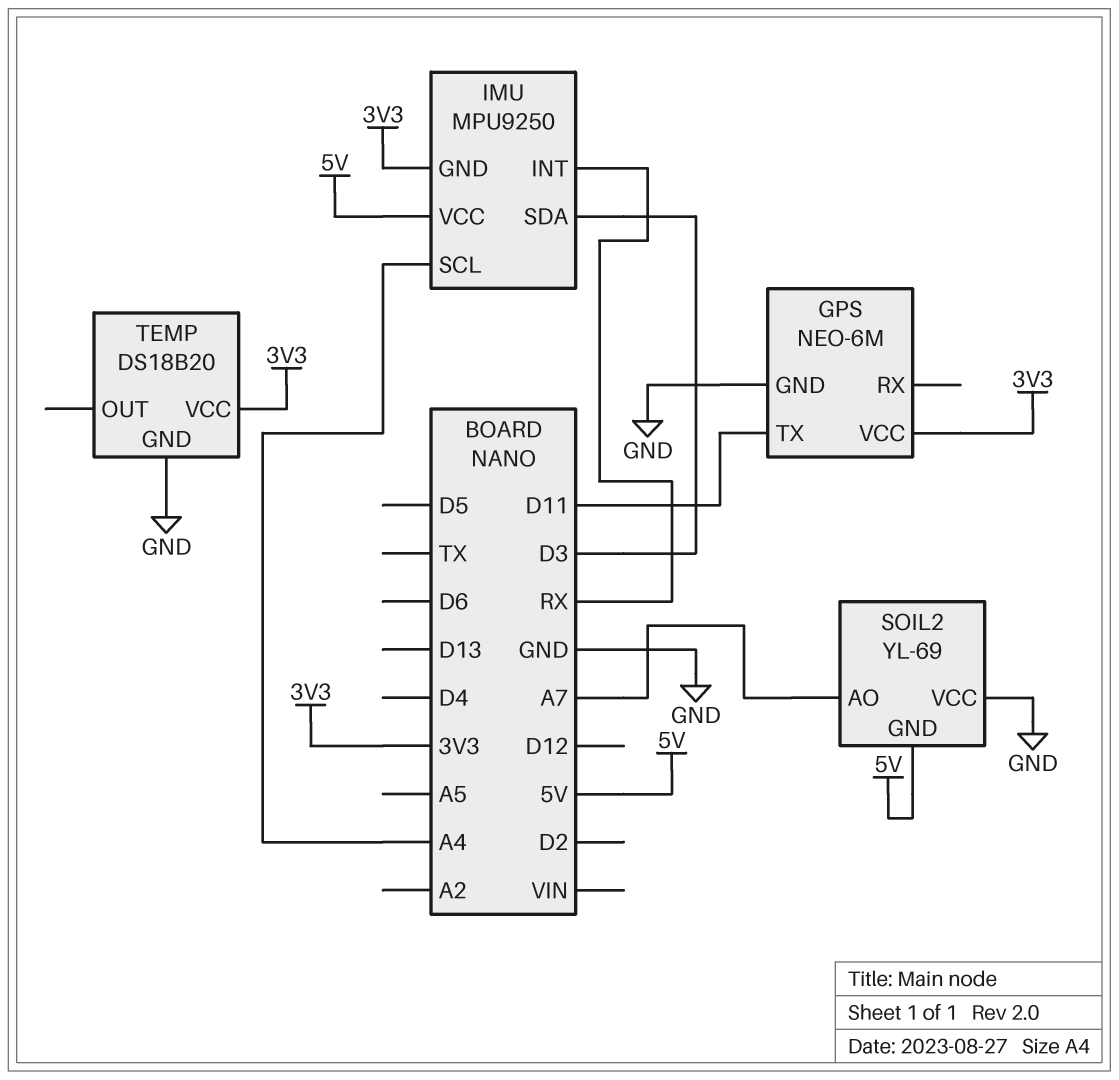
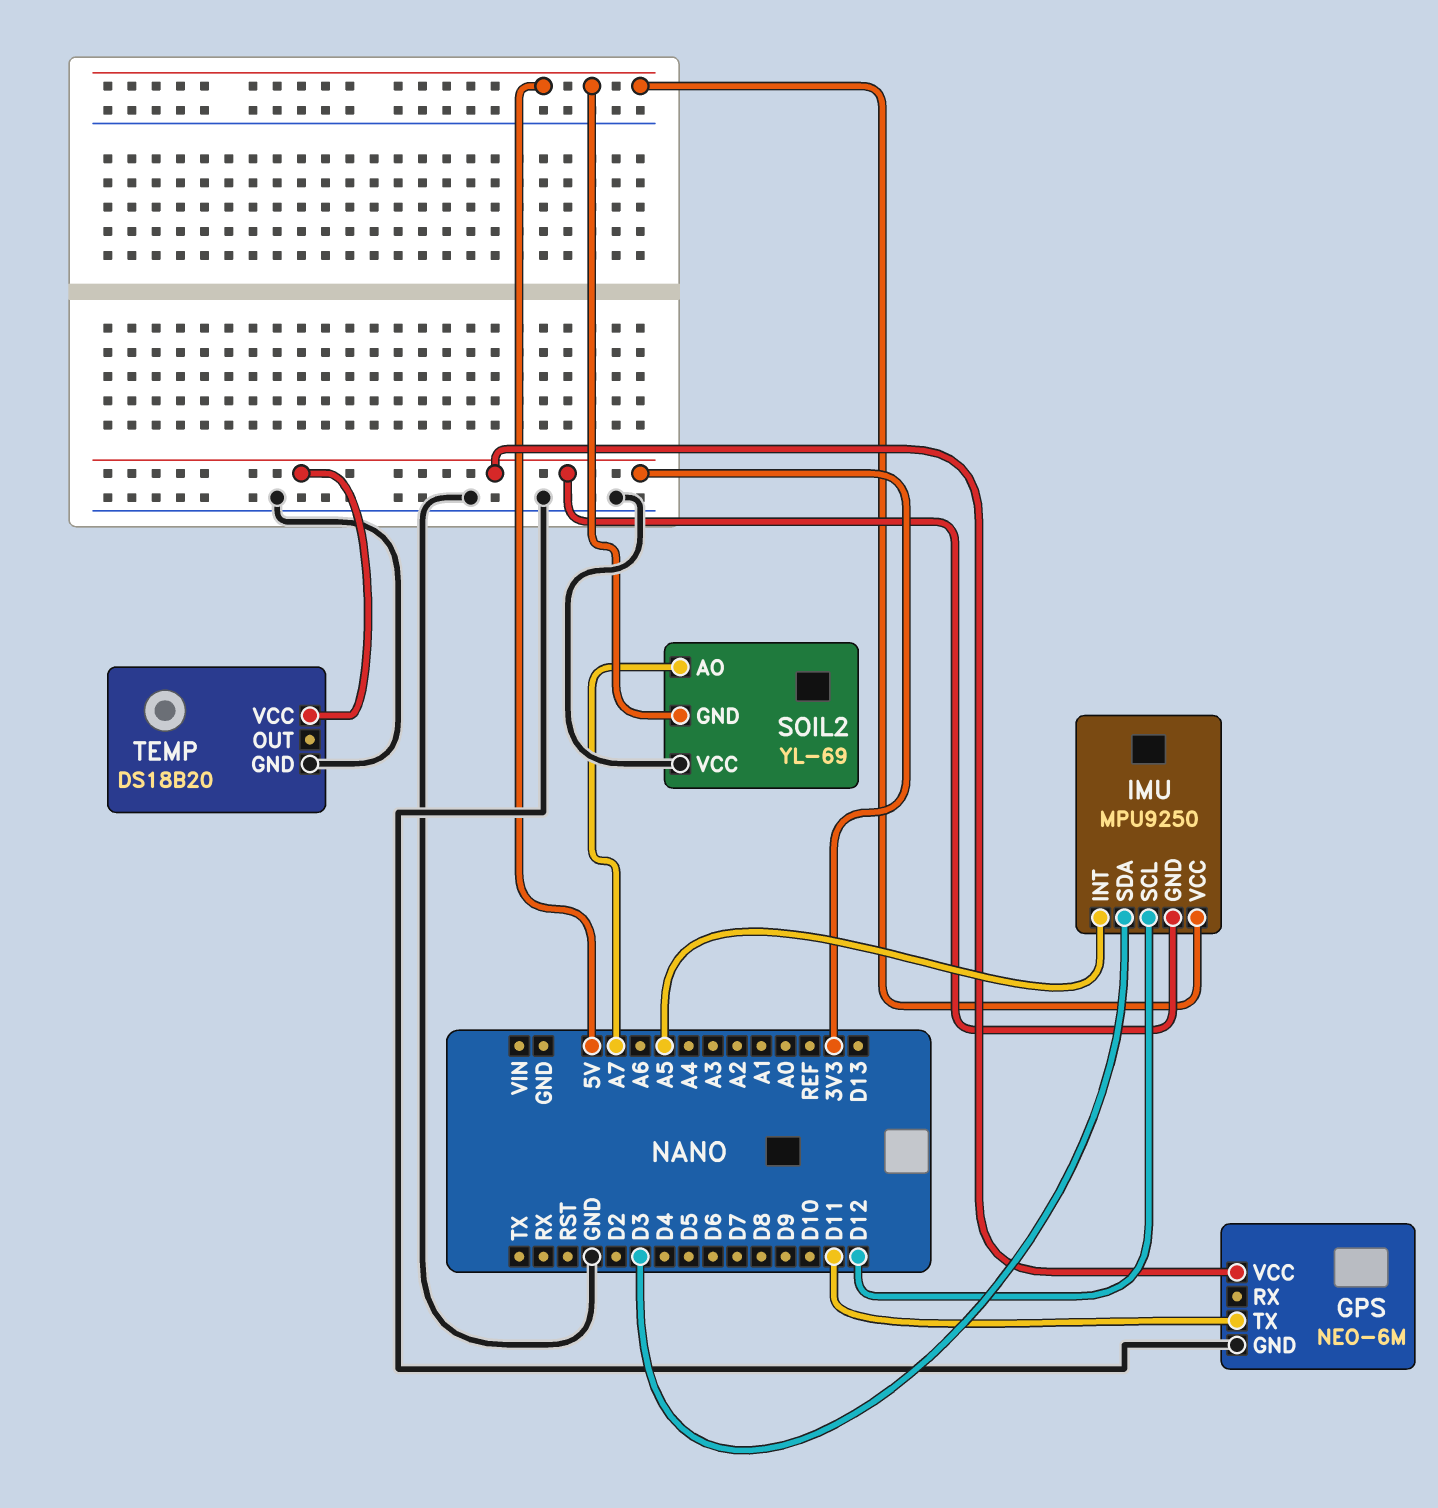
IMU pin INT: RX -> A5
IMU pin SCL: A4 -> D12

